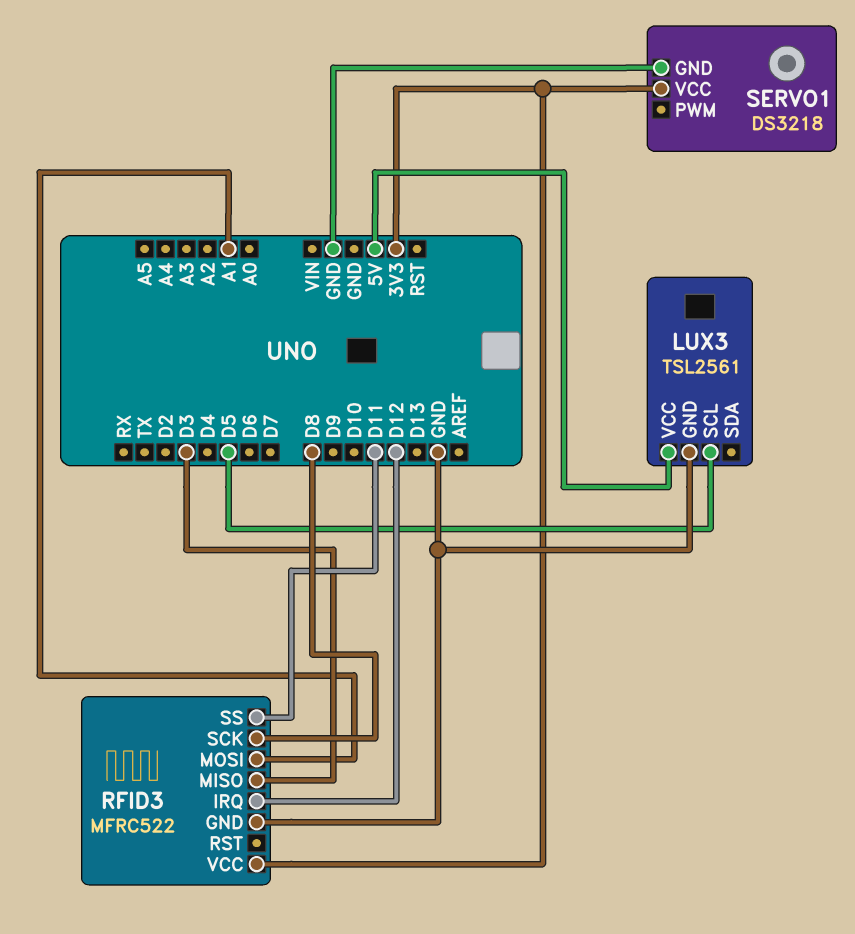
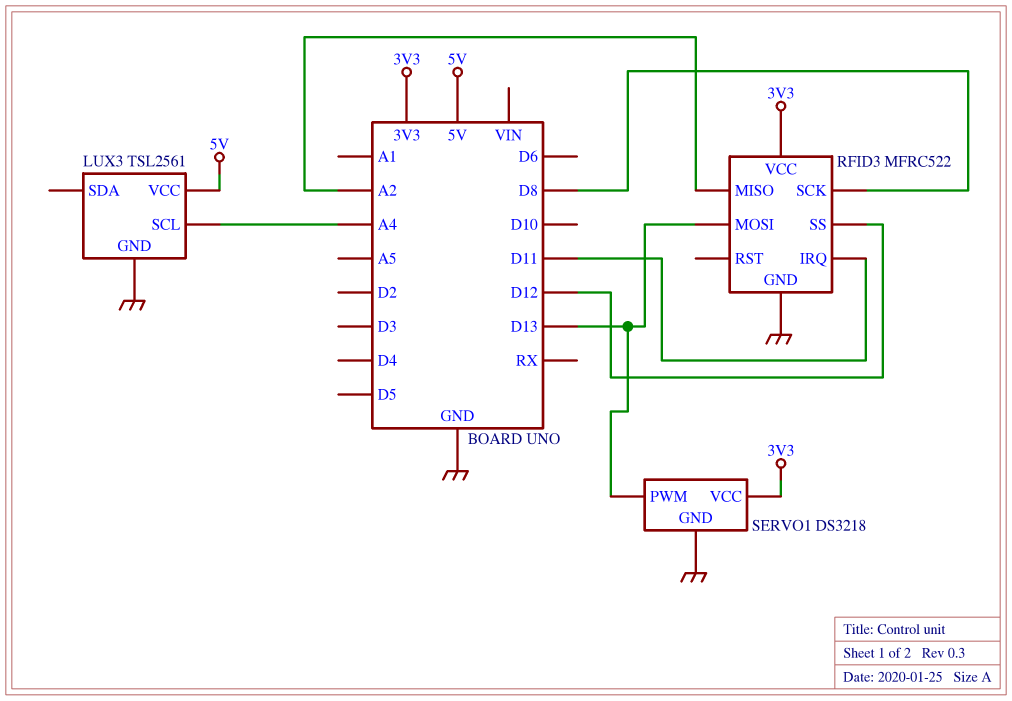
LUX3 pin SCL: D5 -> A4
RFID3 pin IRQ: D12 -> D11
RFID3 pin MISO: D3 -> A2
RFID3 pin MOSI: A1 -> D13
RFID3 pin SS: D11 -> D12
SERVO1 pin PWM: none -> D13

